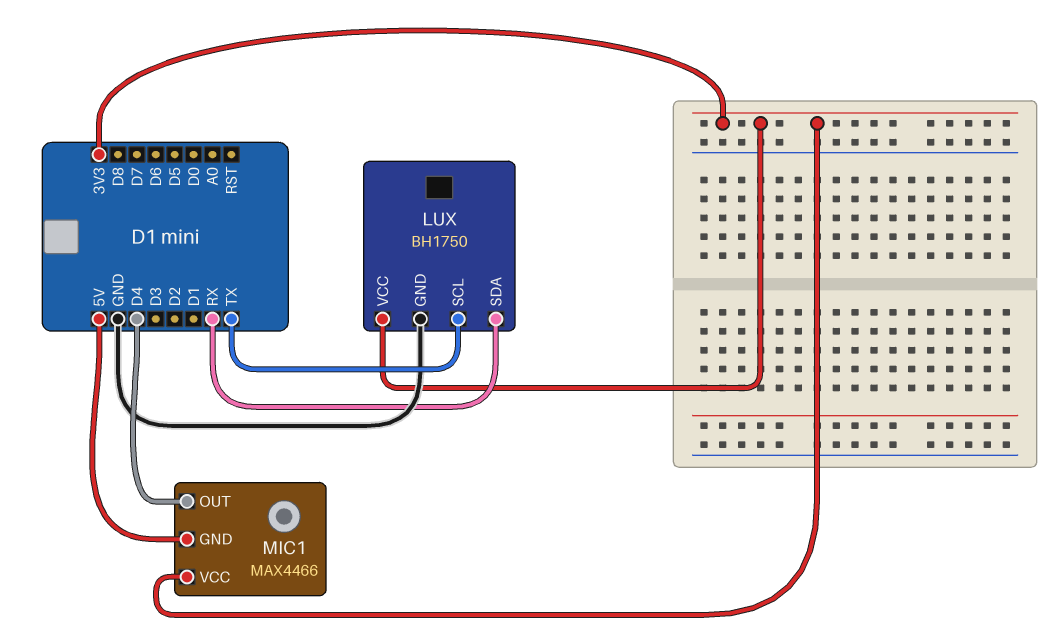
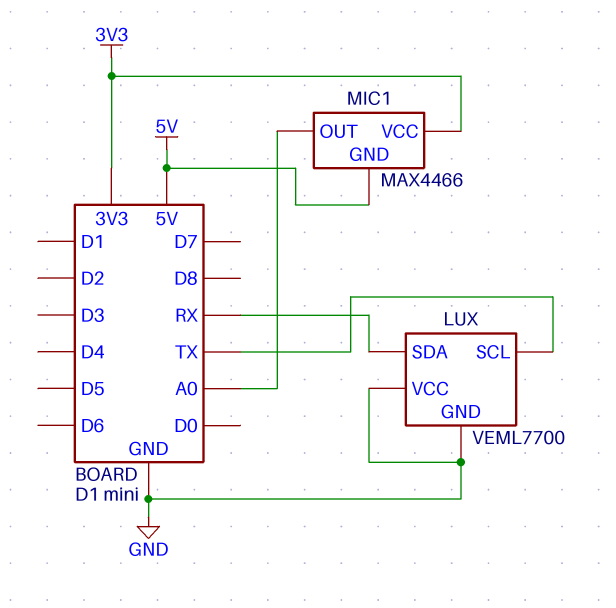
LUX: BH1750 -> VEML7700
LUX pin VCC: 3V3 -> GND
MIC1 pin OUT: D4 -> A0

